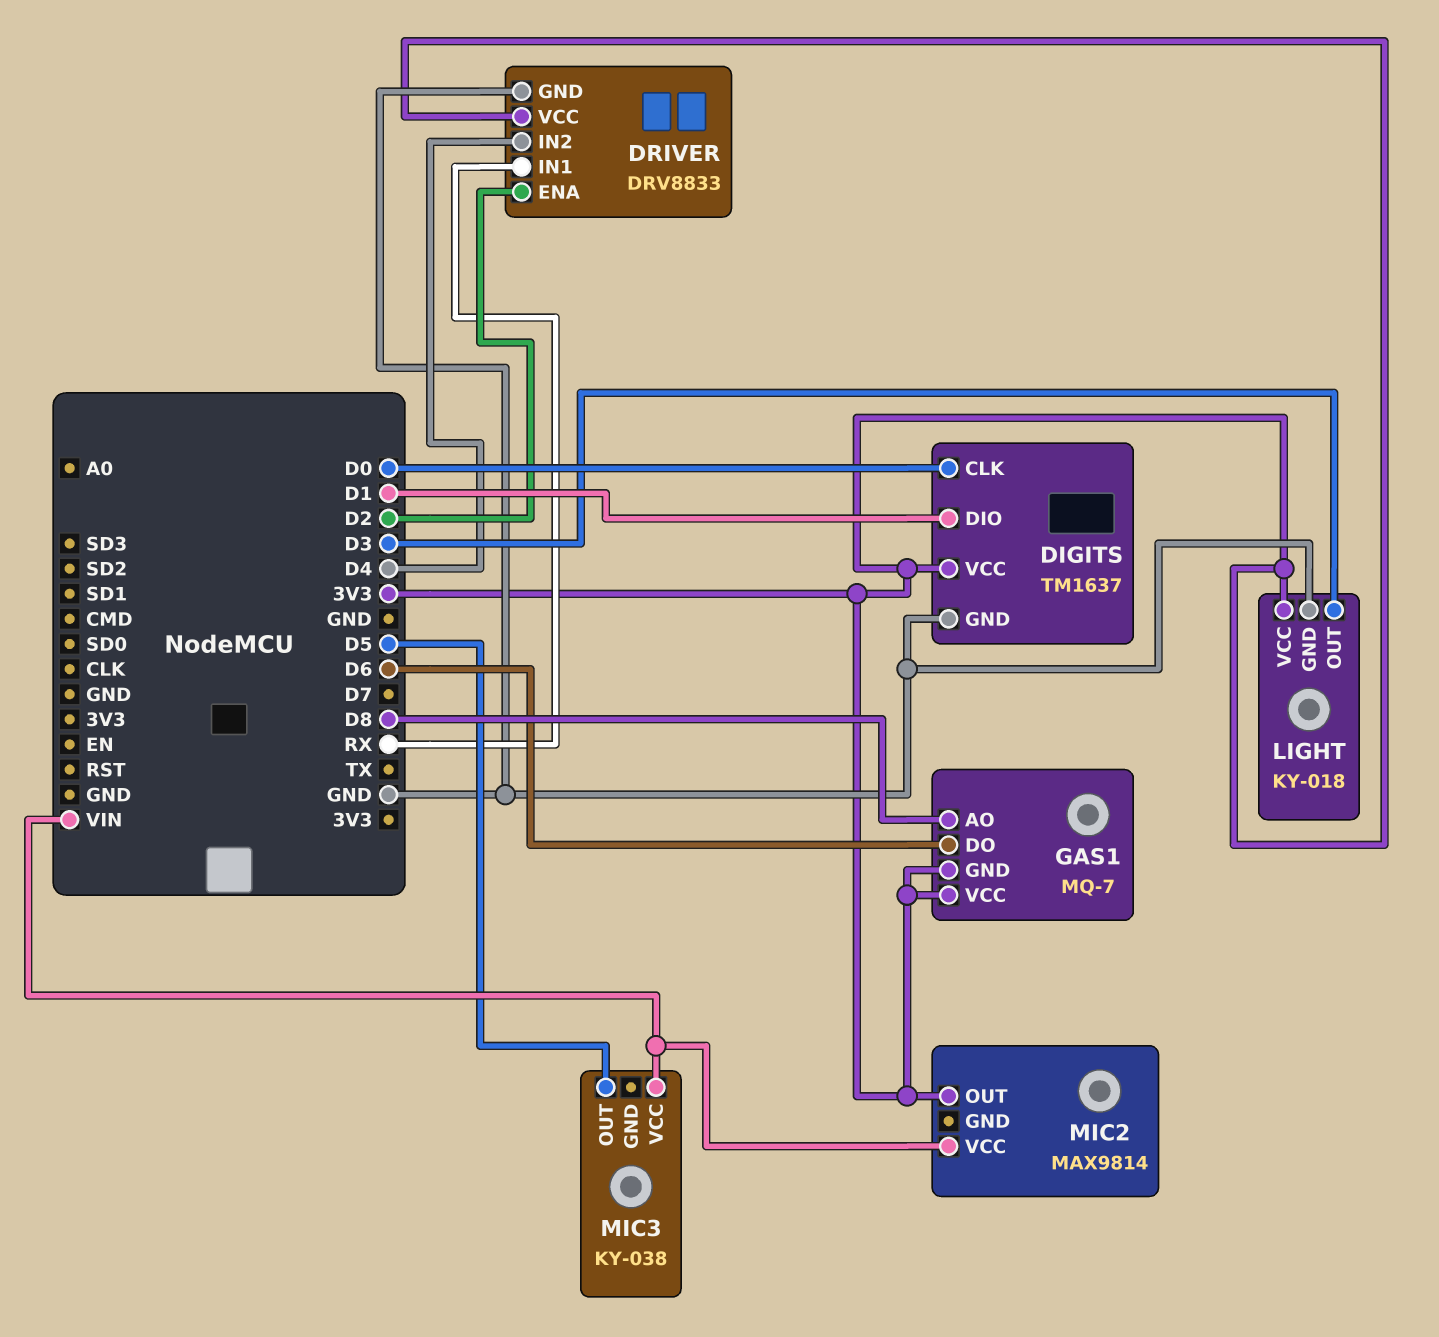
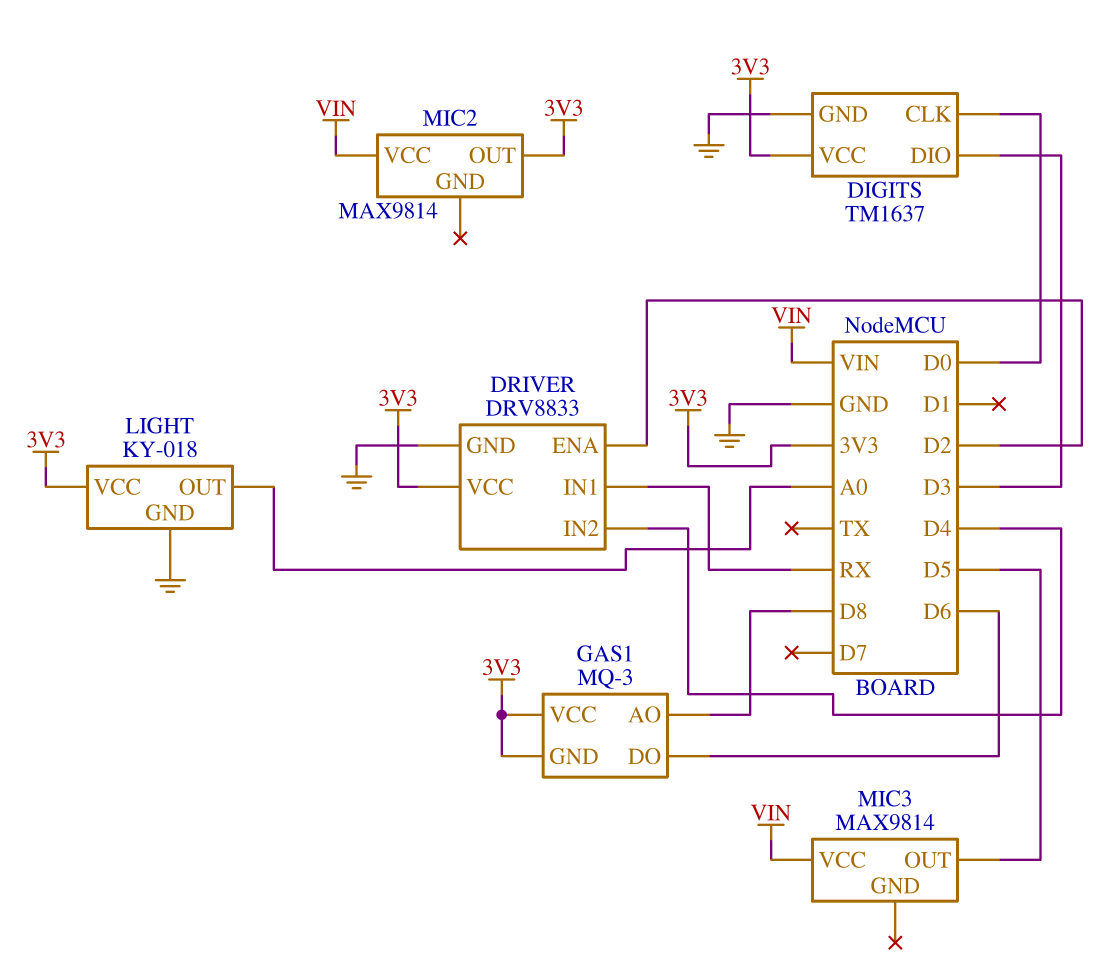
DIGITS pin DIO: D1 -> D3
GAS1: MQ-7 -> MQ-3
LIGHT pin OUT: D3 -> A0
MIC3: KY-038 -> MAX9814

